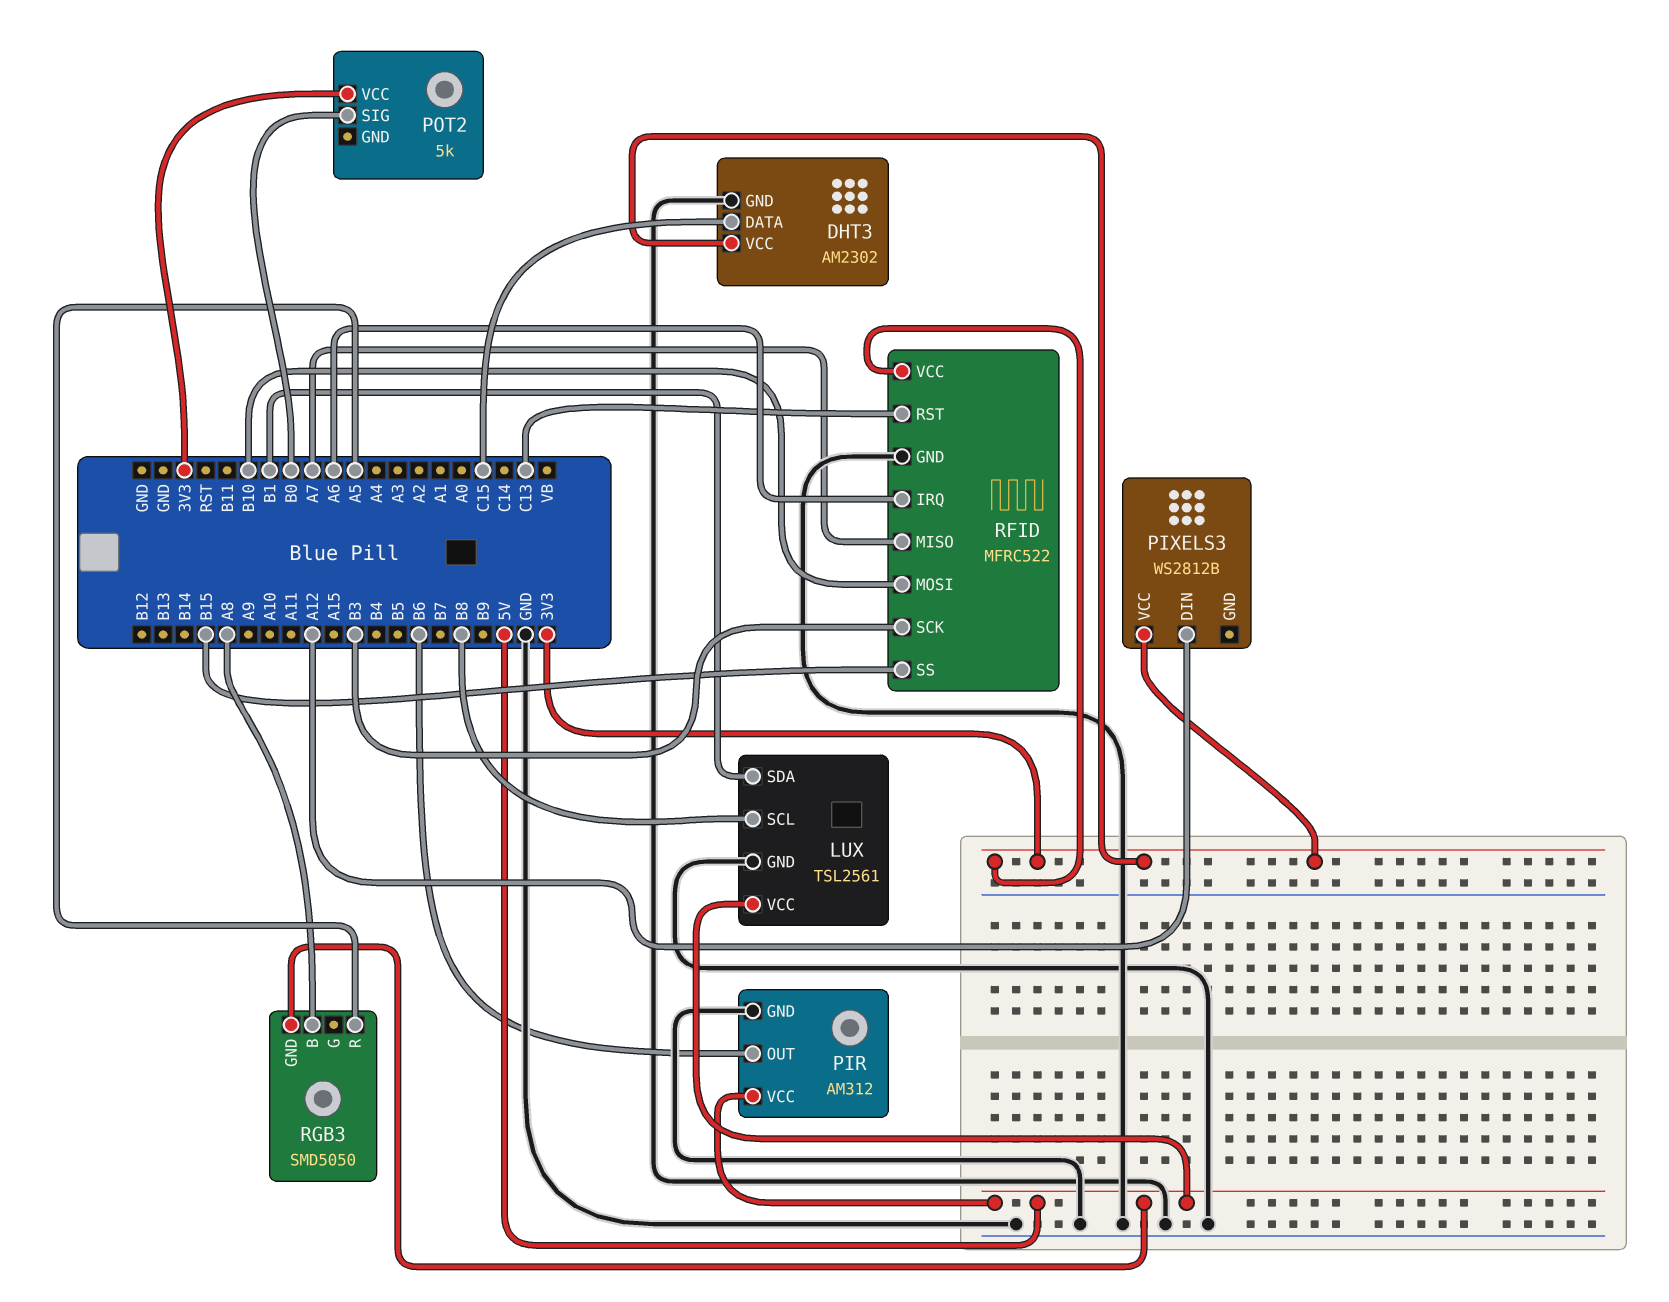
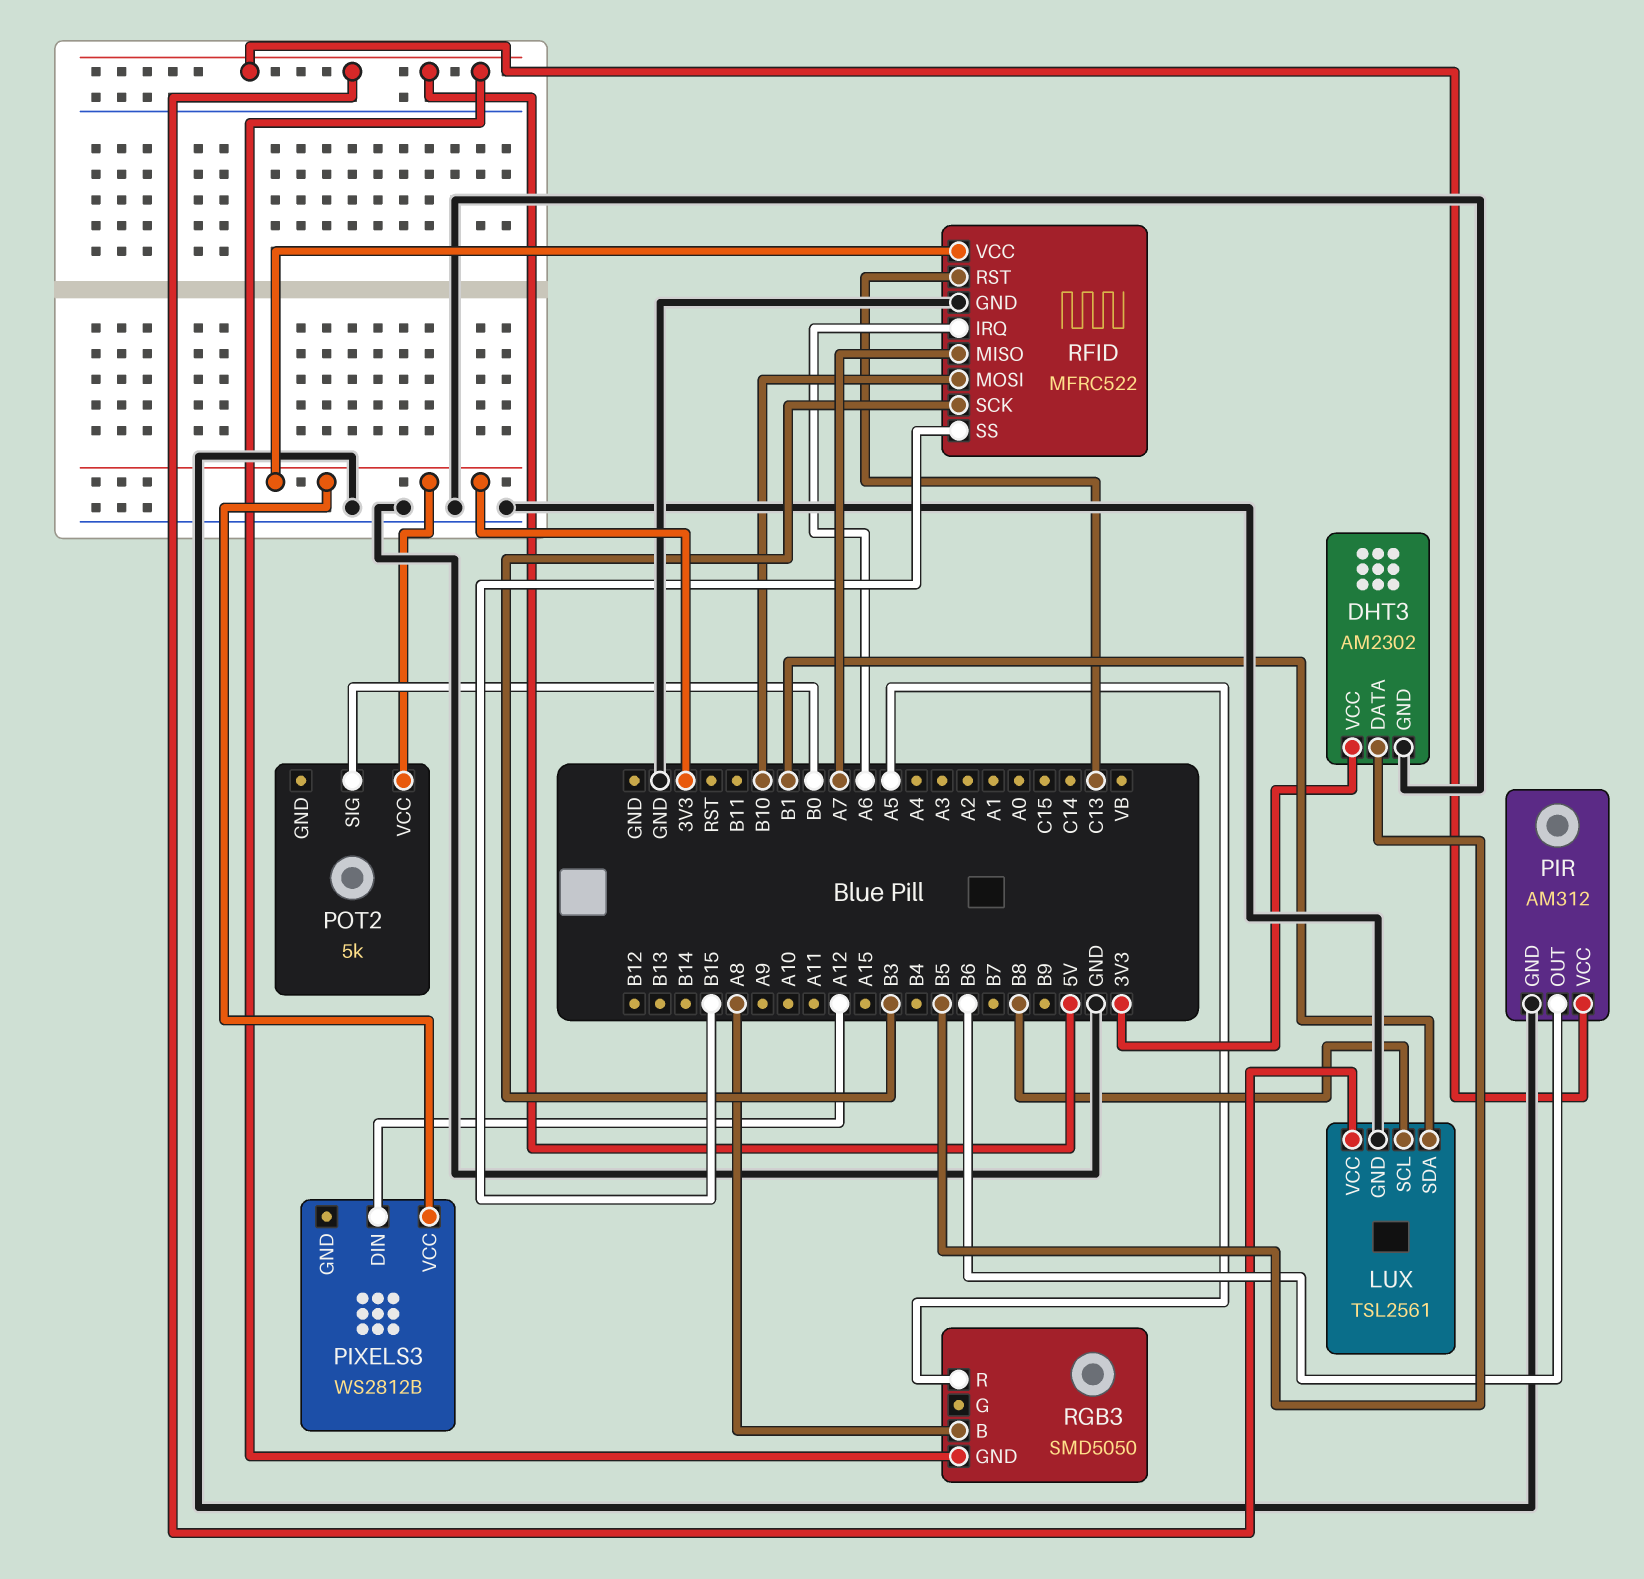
DHT3 pin DATA: C15 -> B5

